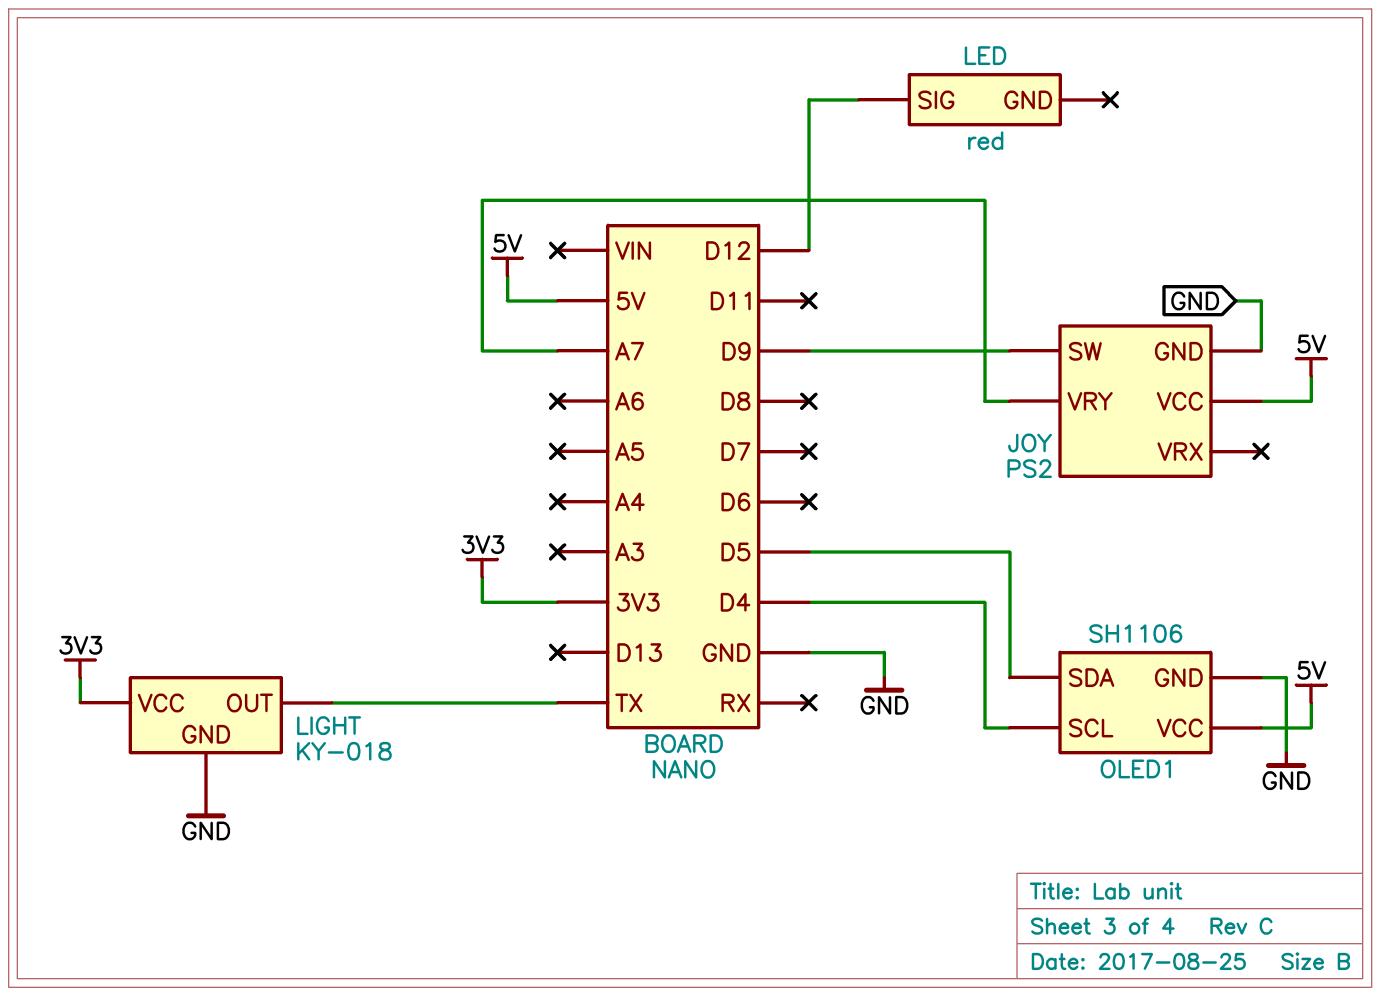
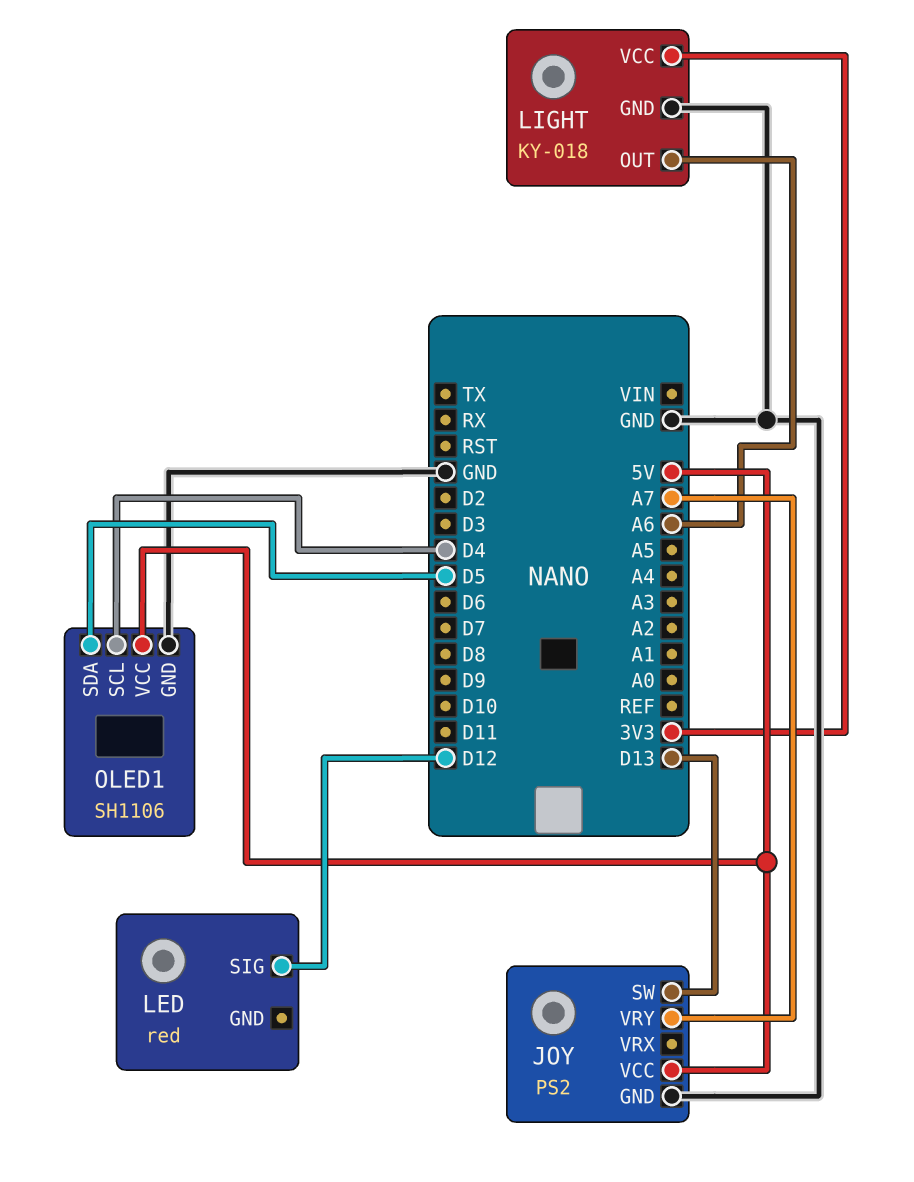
JOY pin SW: D9 -> D13
LIGHT pin OUT: TX -> A6

